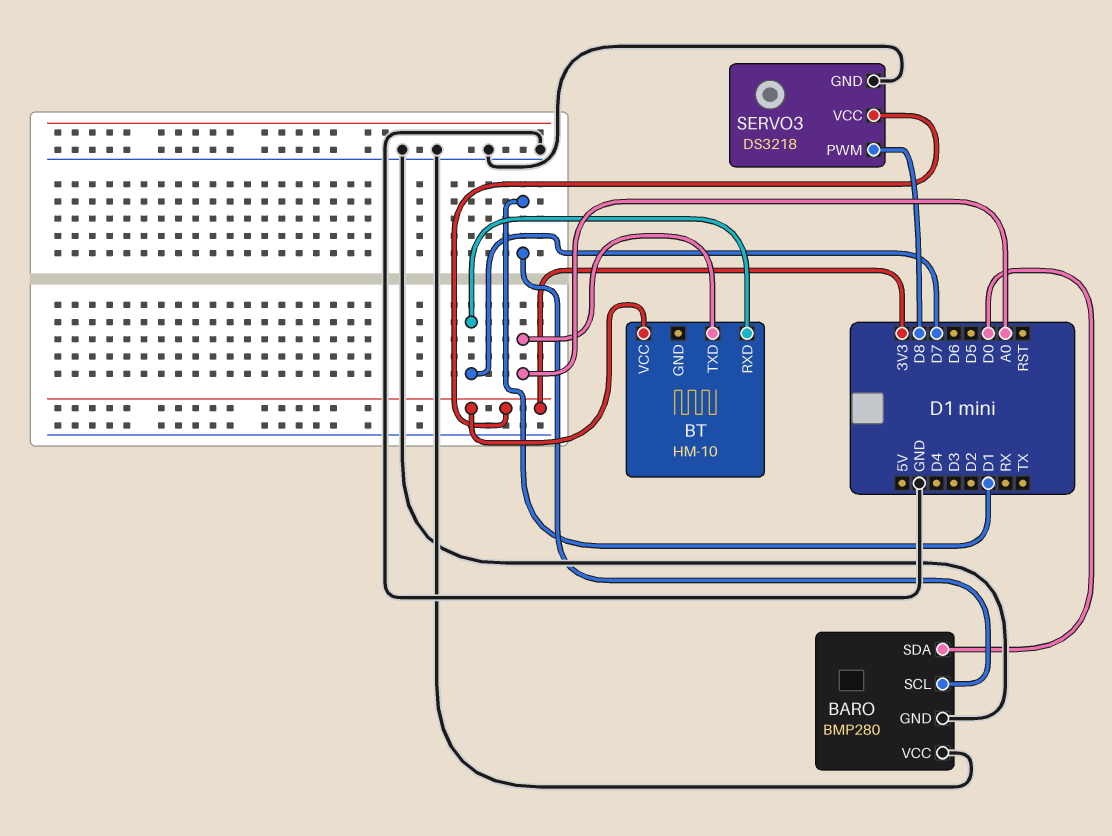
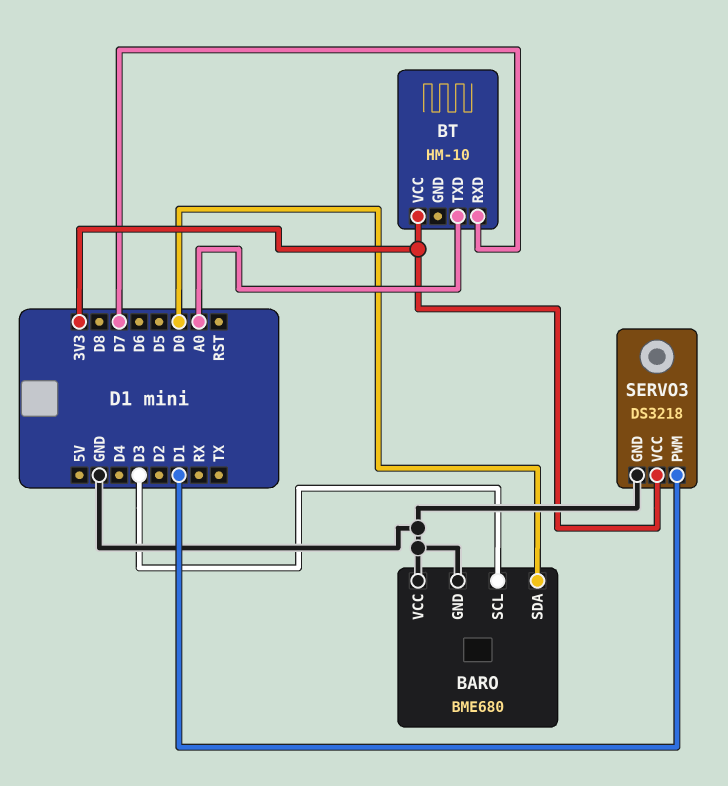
BARO: BMP280 -> BME680
BARO pin SCL: D1 -> D3
SERVO3 pin PWM: D8 -> D1

